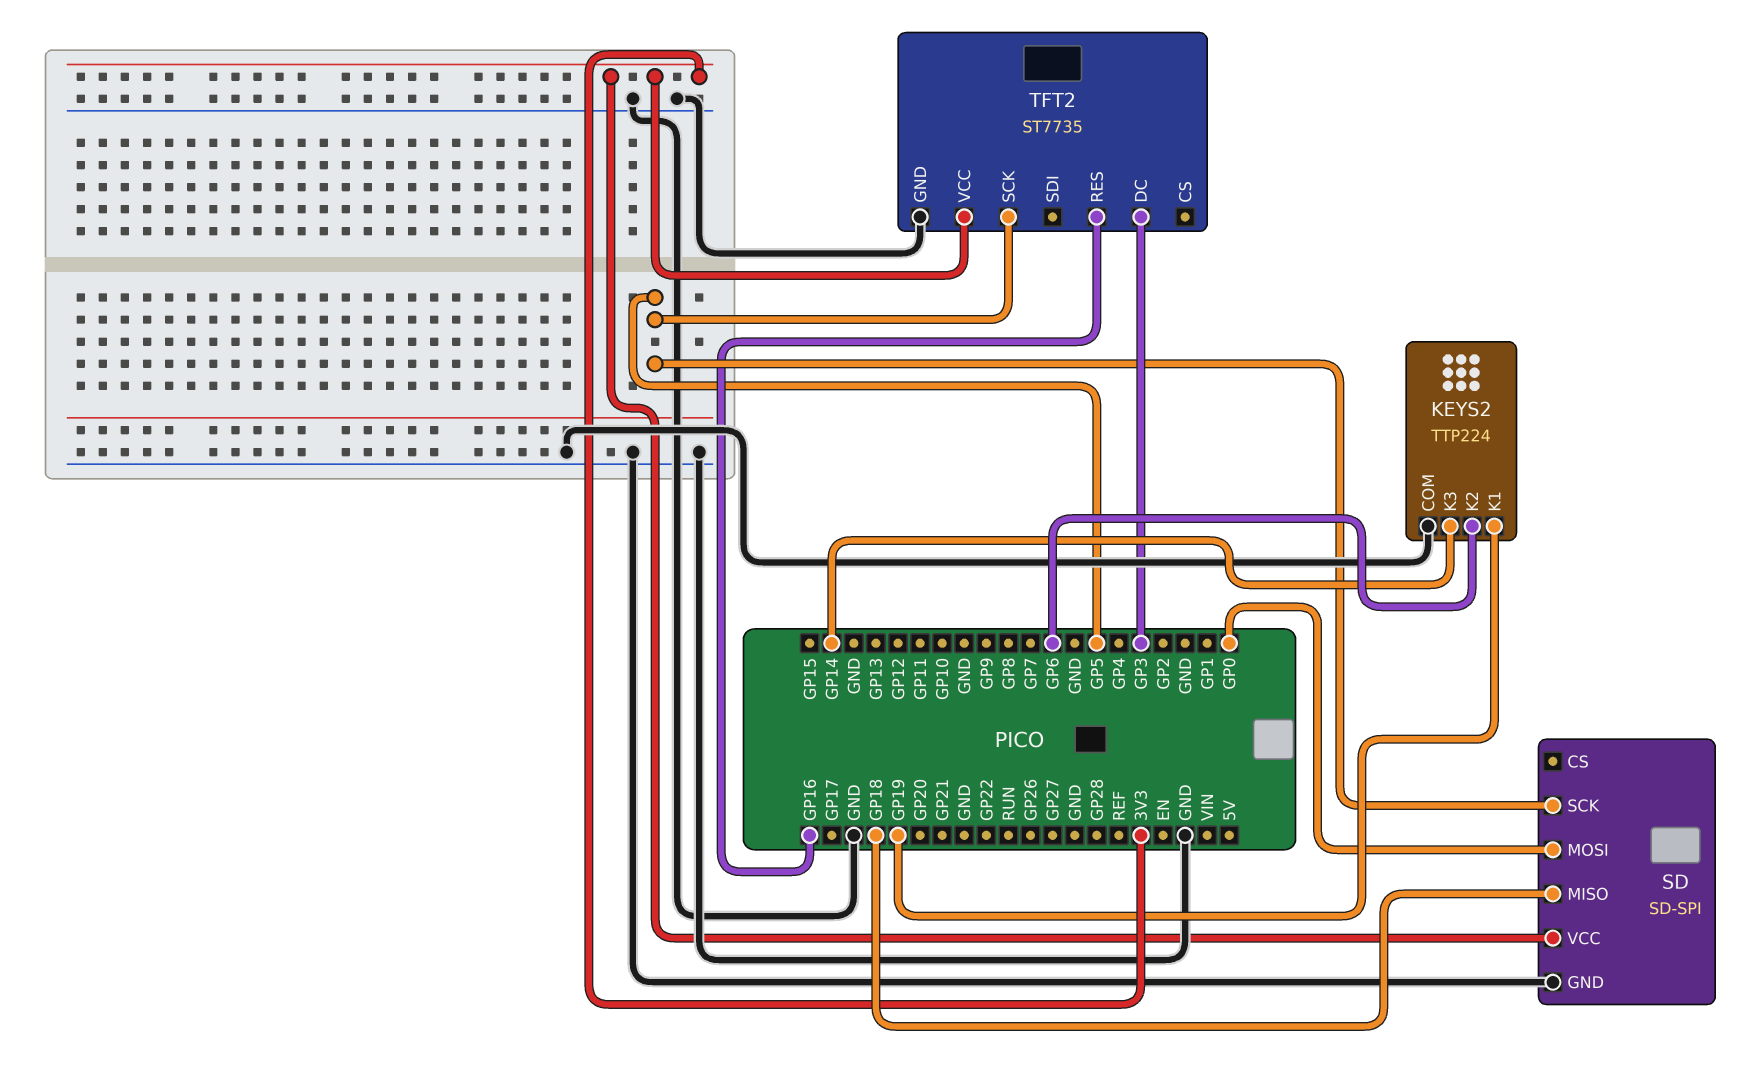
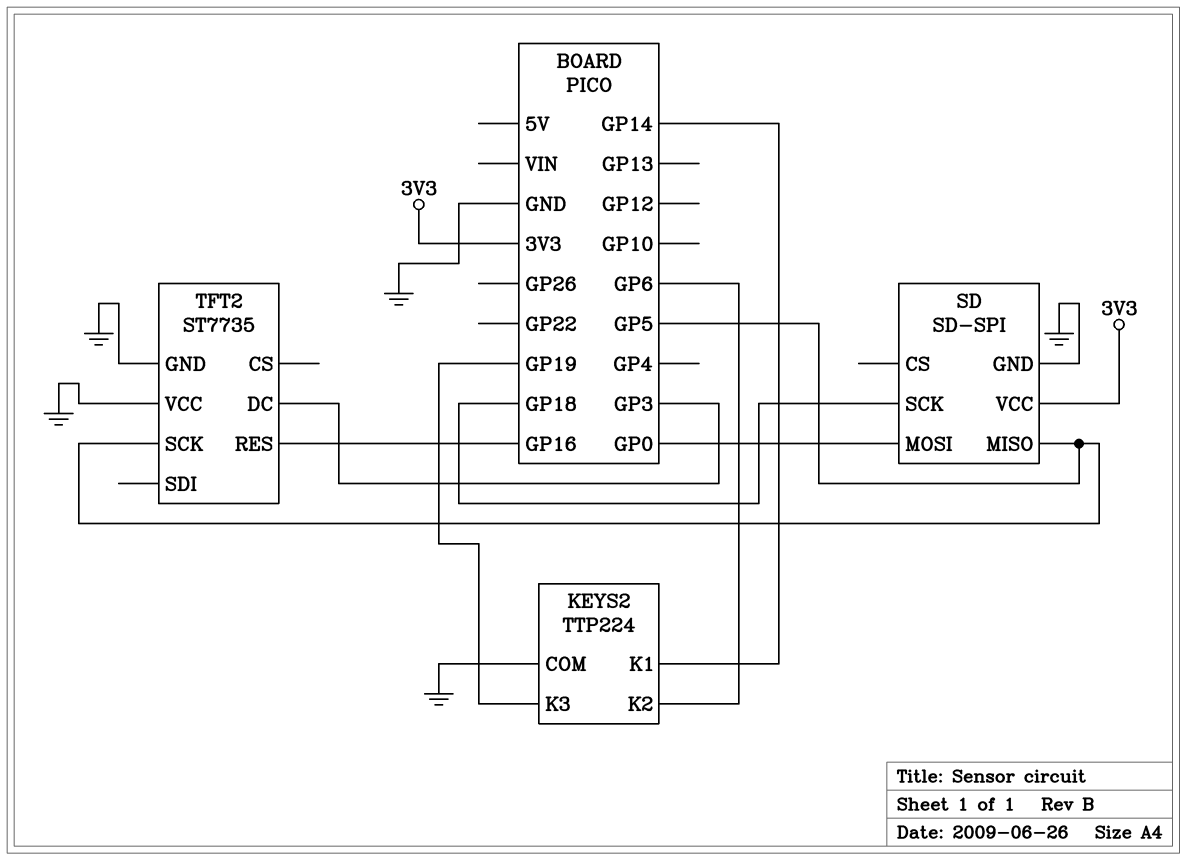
KEYS2 pin K1: GP19 -> GP14
KEYS2 pin K3: GP14 -> GP19
SD pin MISO: GP18 -> GP5
SD pin SCK: GP5 -> GP18
TFT2 pin VCC: 3V3 -> GND

